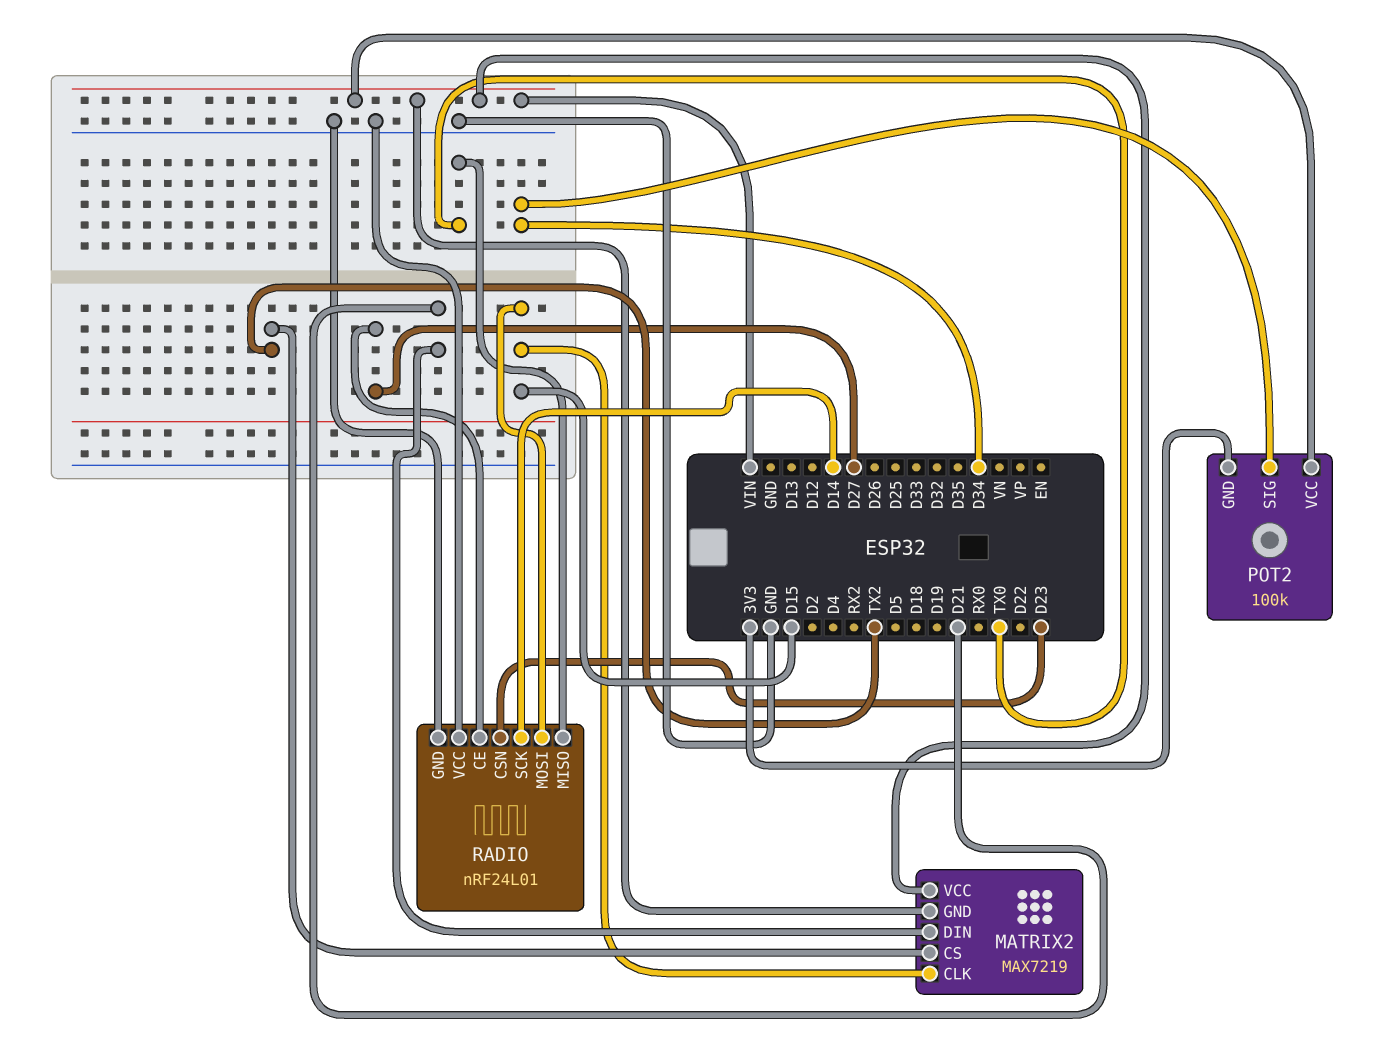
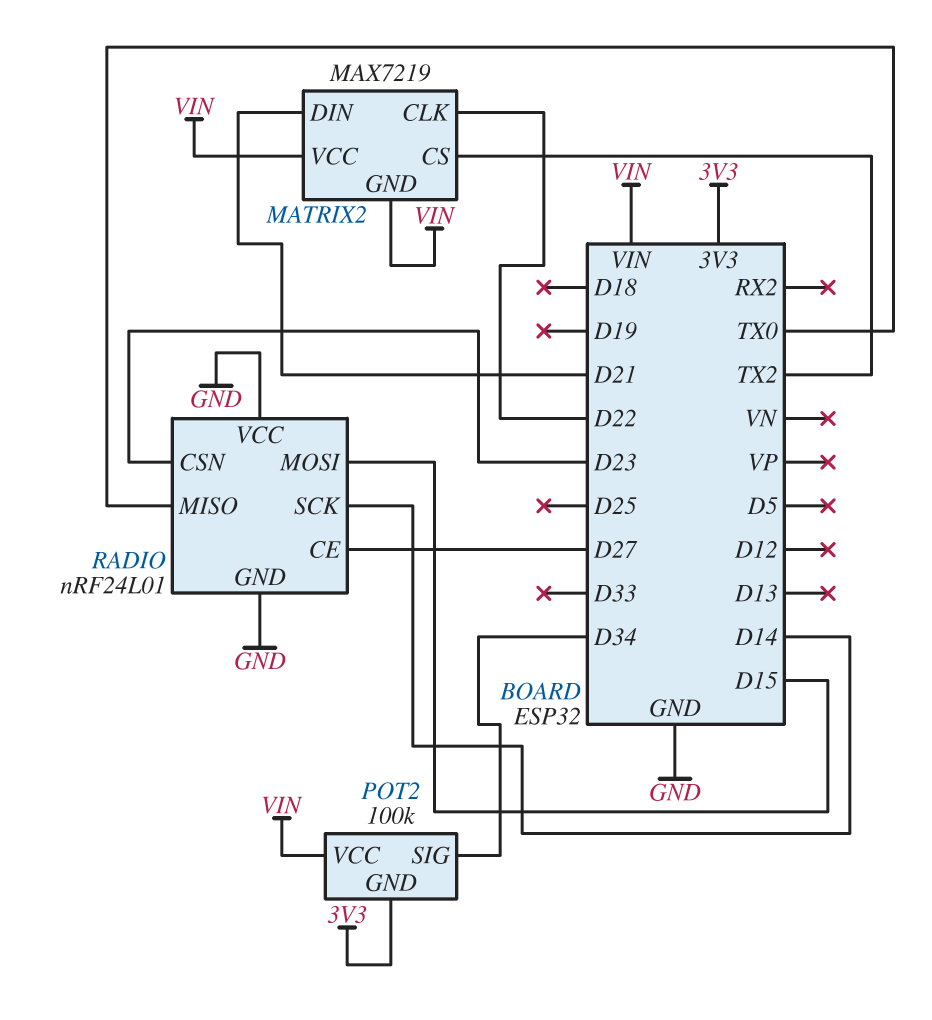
MATRIX2 pin CLK: D15 -> D22

